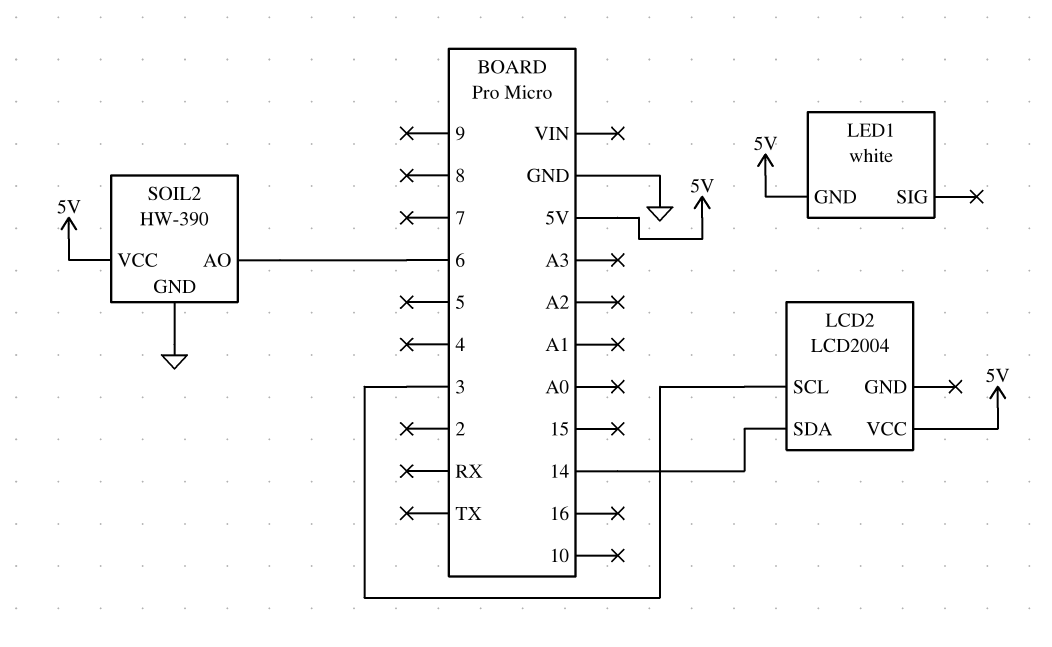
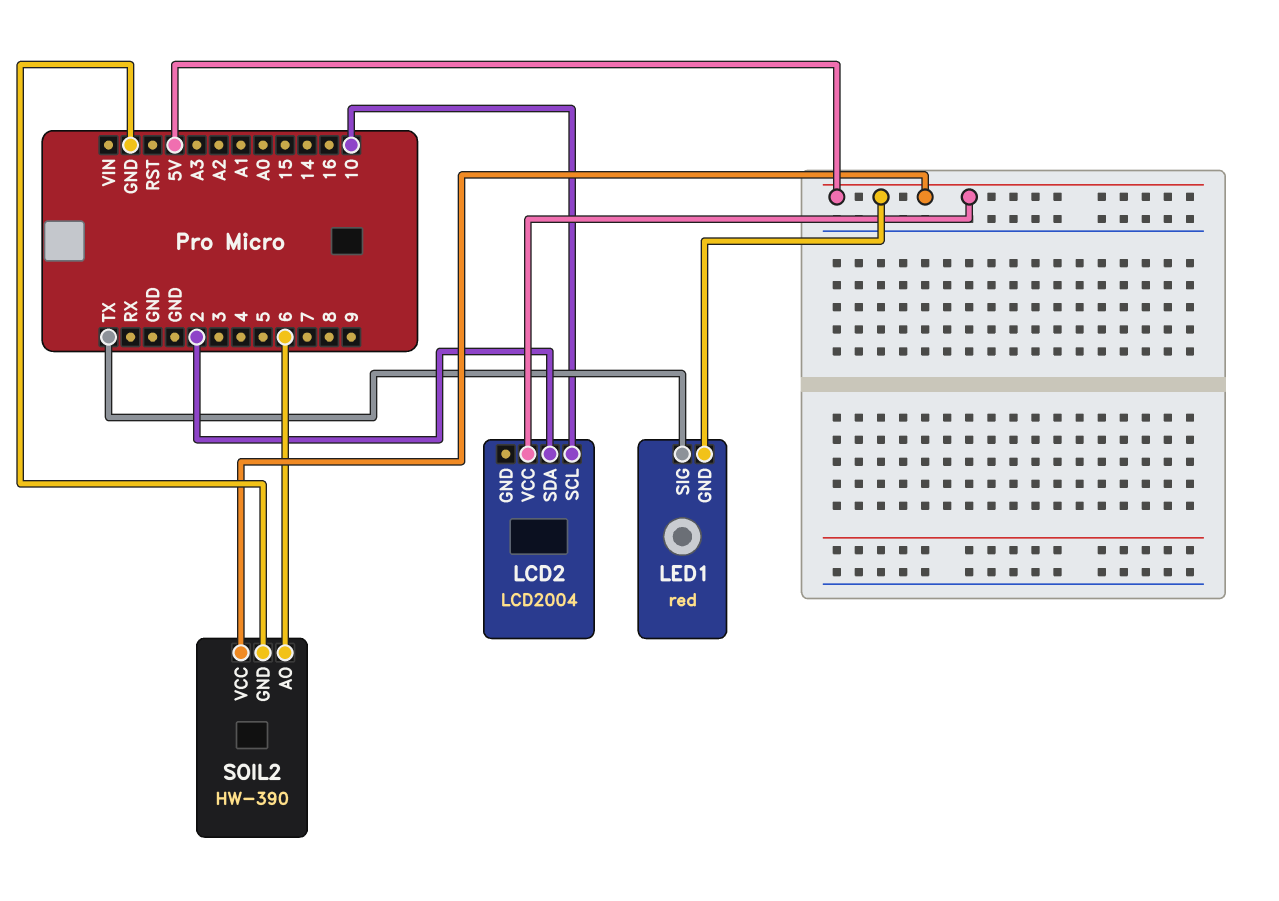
LCD2 pin SCL: 3 -> 10
LCD2 pin SDA: 14 -> 2
LED1: white -> red
LED1 pin SIG: none -> TX

